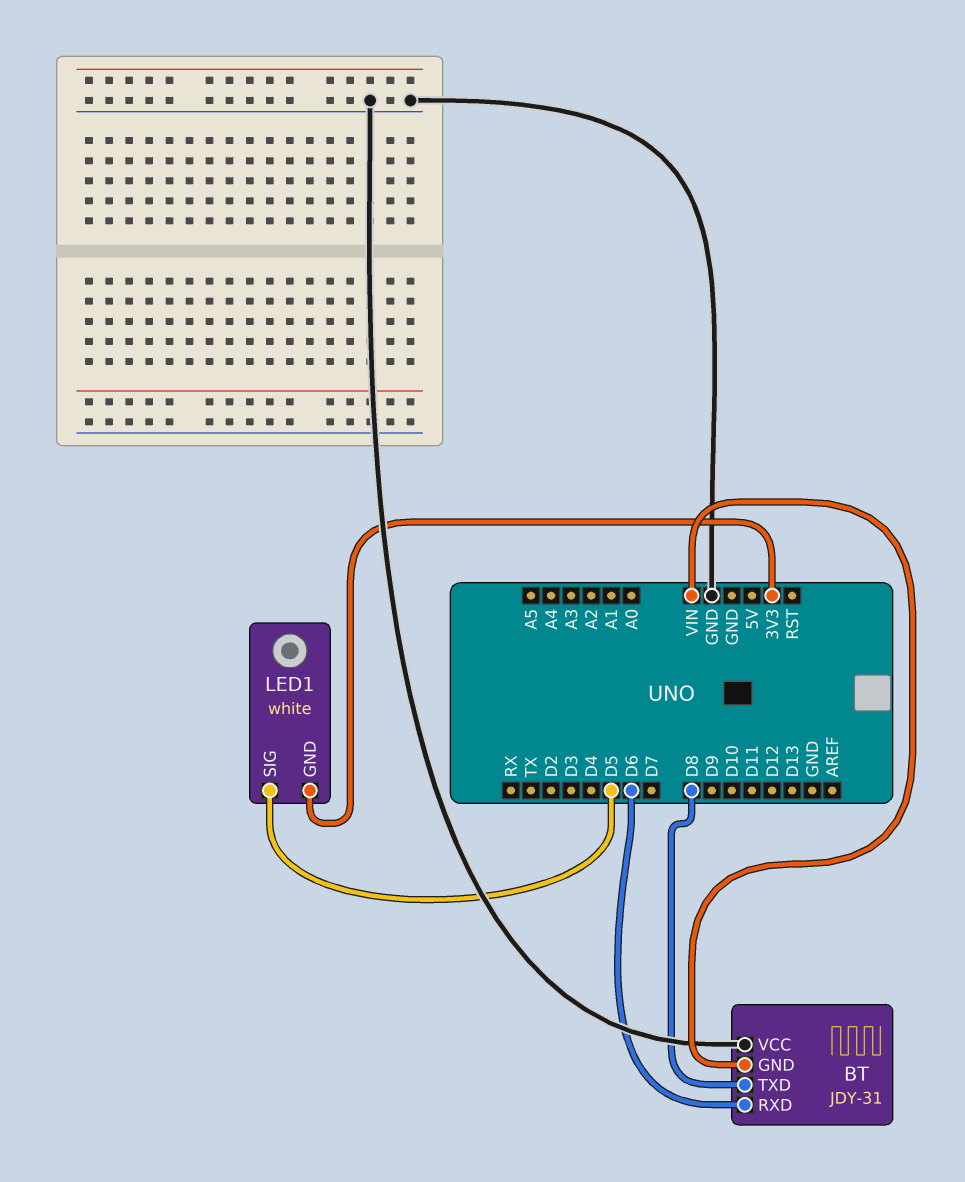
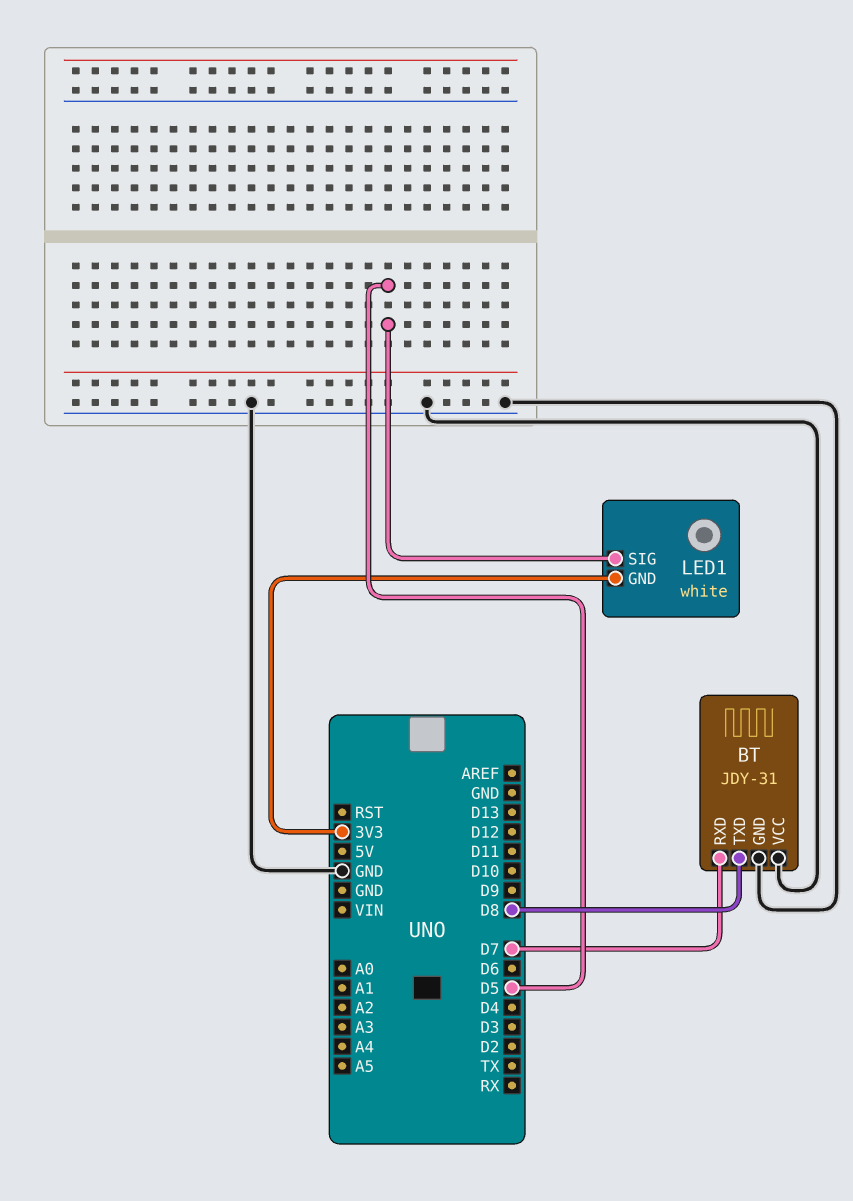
BT pin GND: VIN -> GND
BT pin RXD: D6 -> D7

